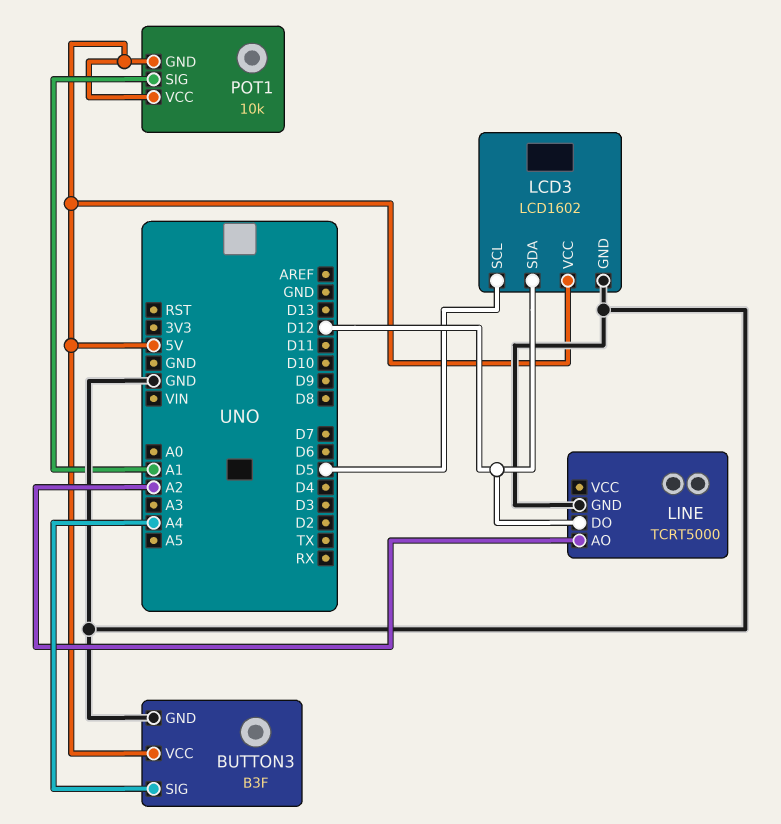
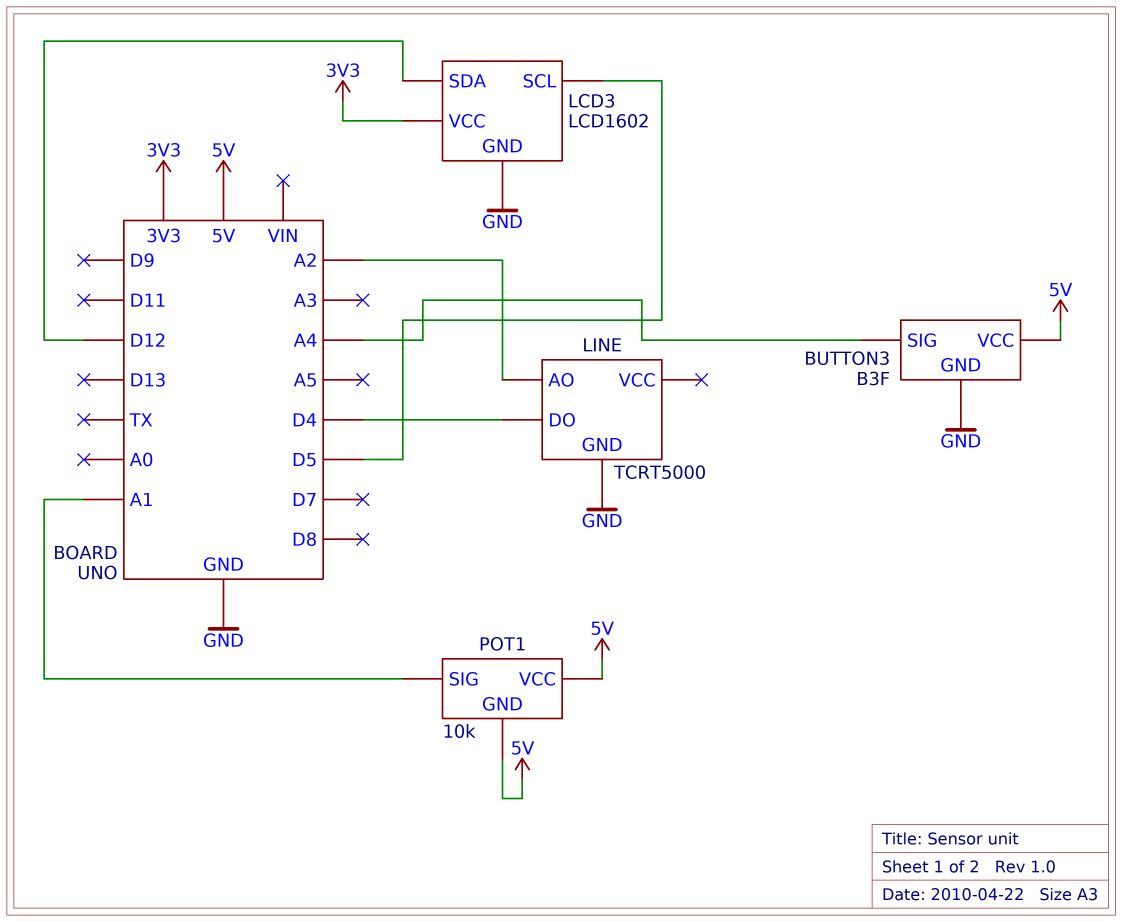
LCD3 pin VCC: 5V -> 3V3
LINE pin DO: D12 -> D4

